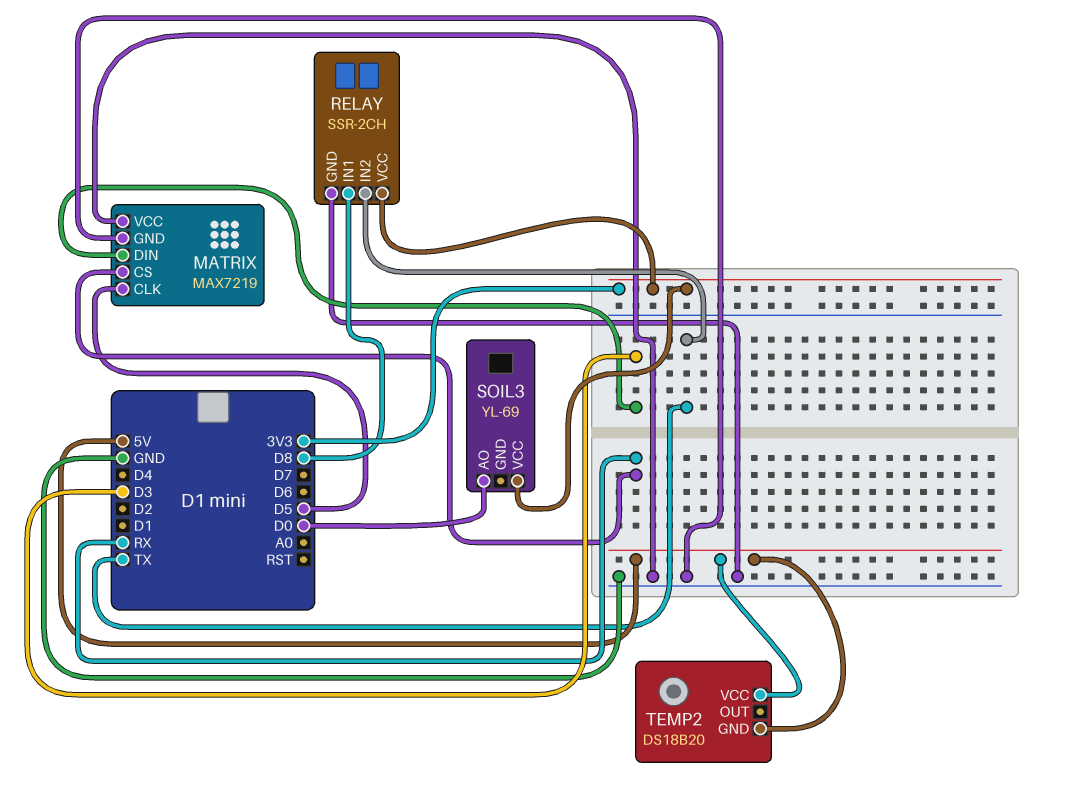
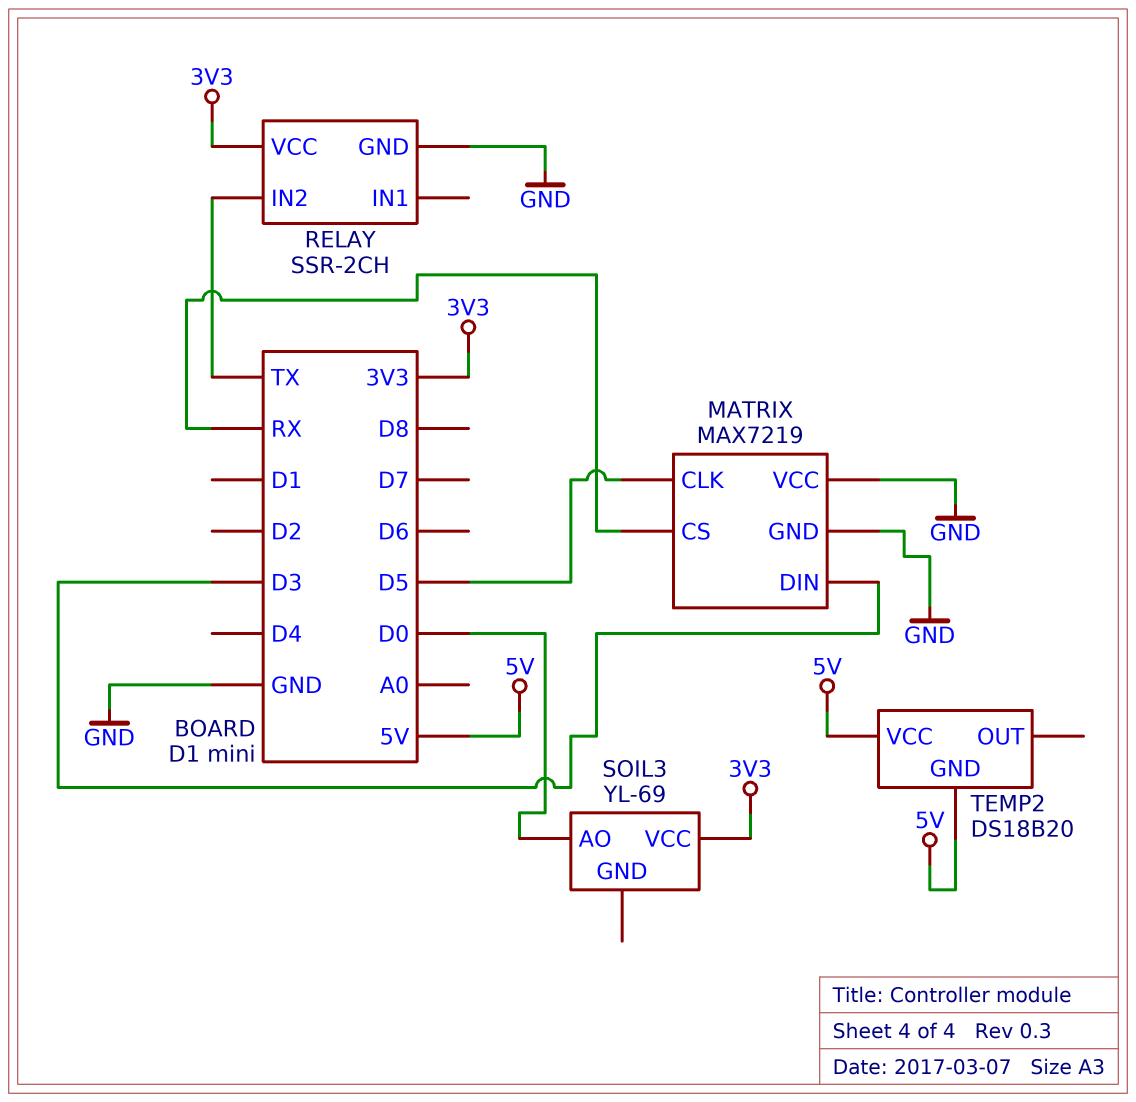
RELAY pin IN1: D8 -> none

